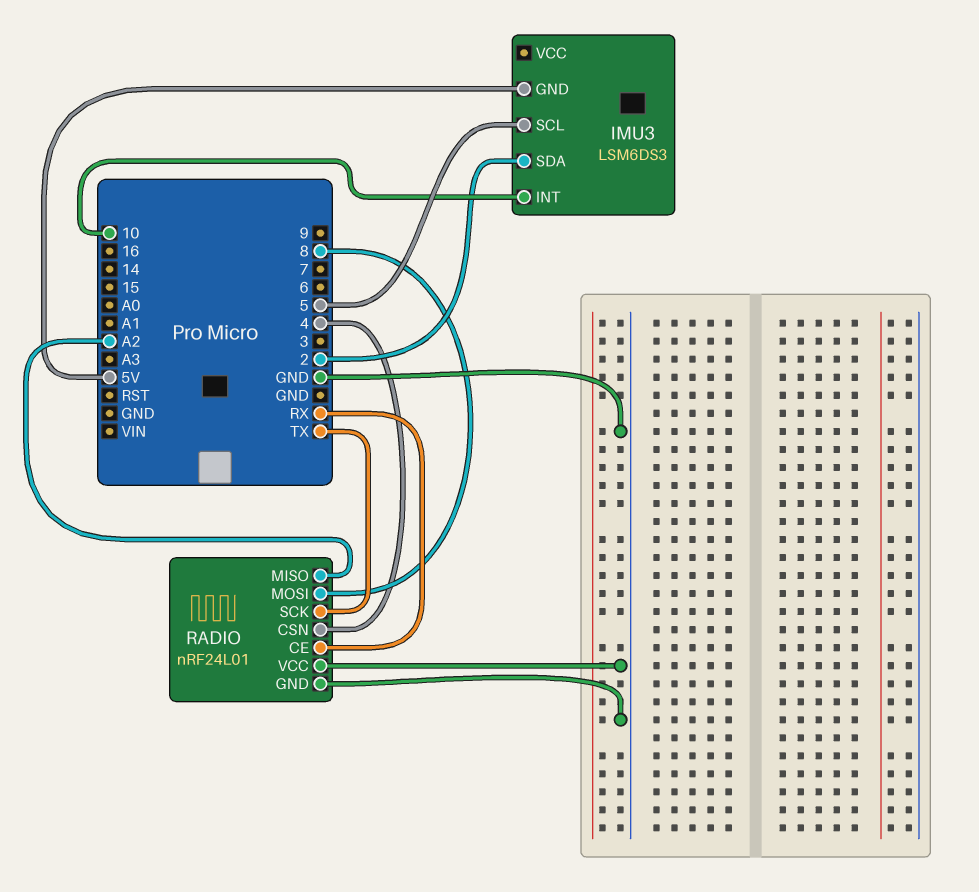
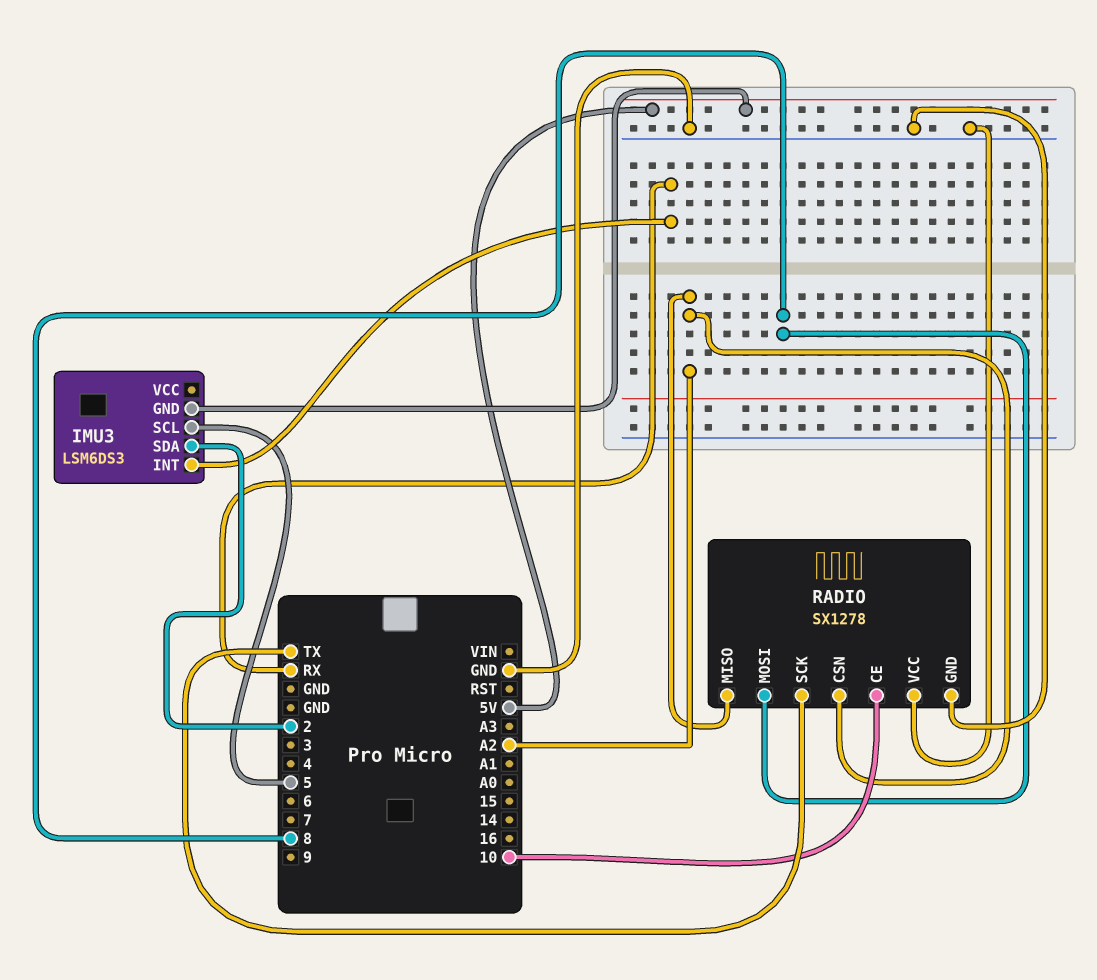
IMU3 pin INT: 10 -> RX
RADIO: nRF24L01 -> SX1278
RADIO pin CE: RX -> 10
RADIO pin CSN: 4 -> A2

